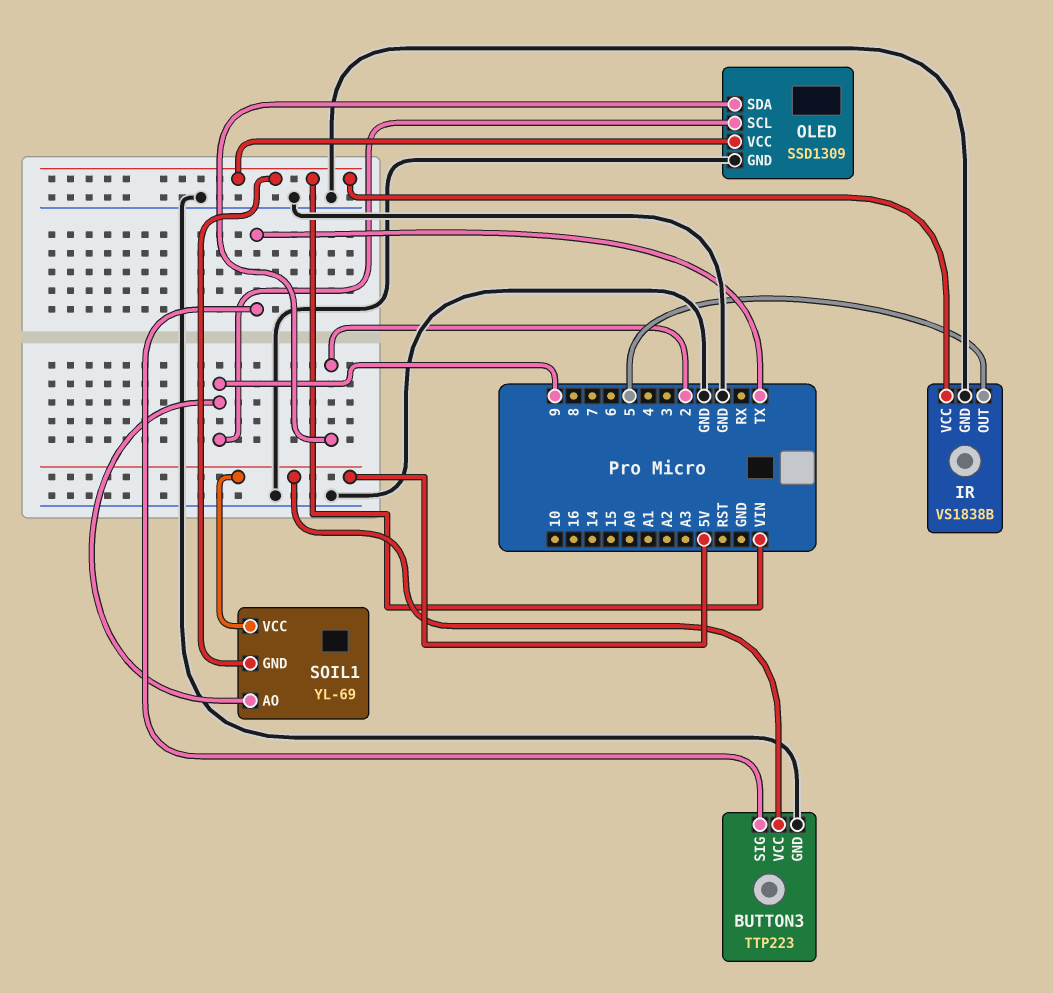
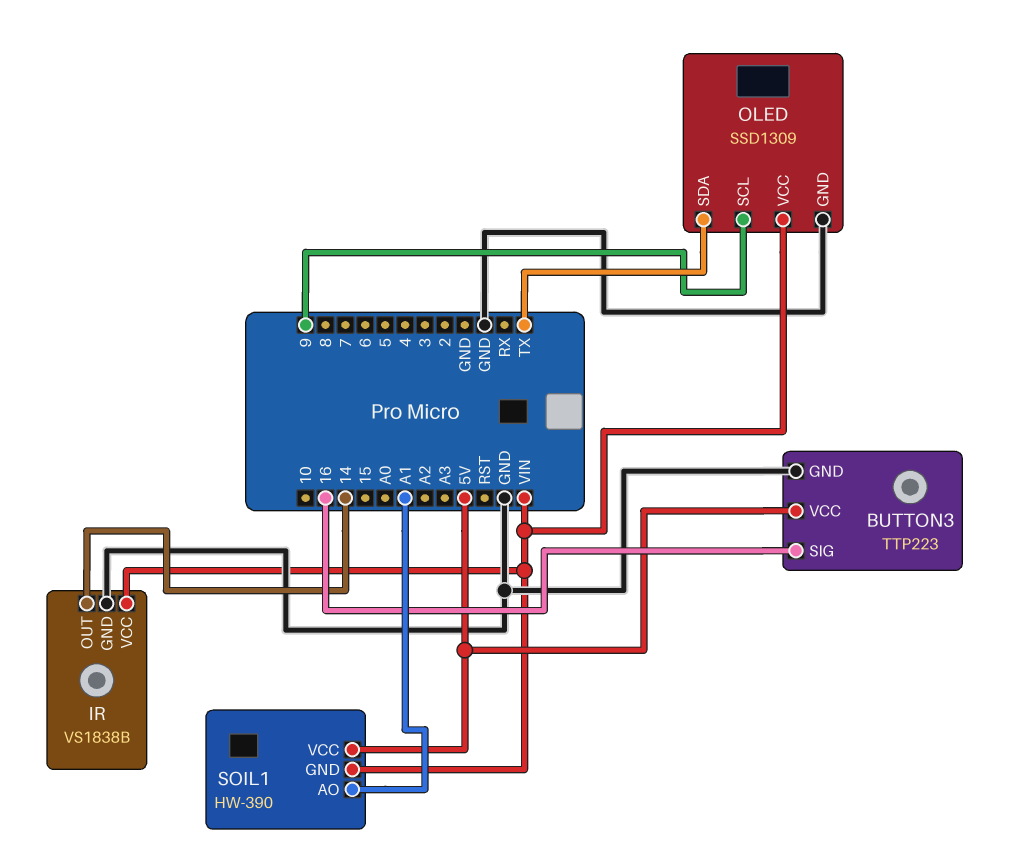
BUTTON3 pin SIG: TX -> 16
IR pin OUT: 5 -> 14
OLED pin SDA: 2 -> TX
SOIL1: YL-69 -> HW-390
SOIL1 pin AO: 9 -> A1

